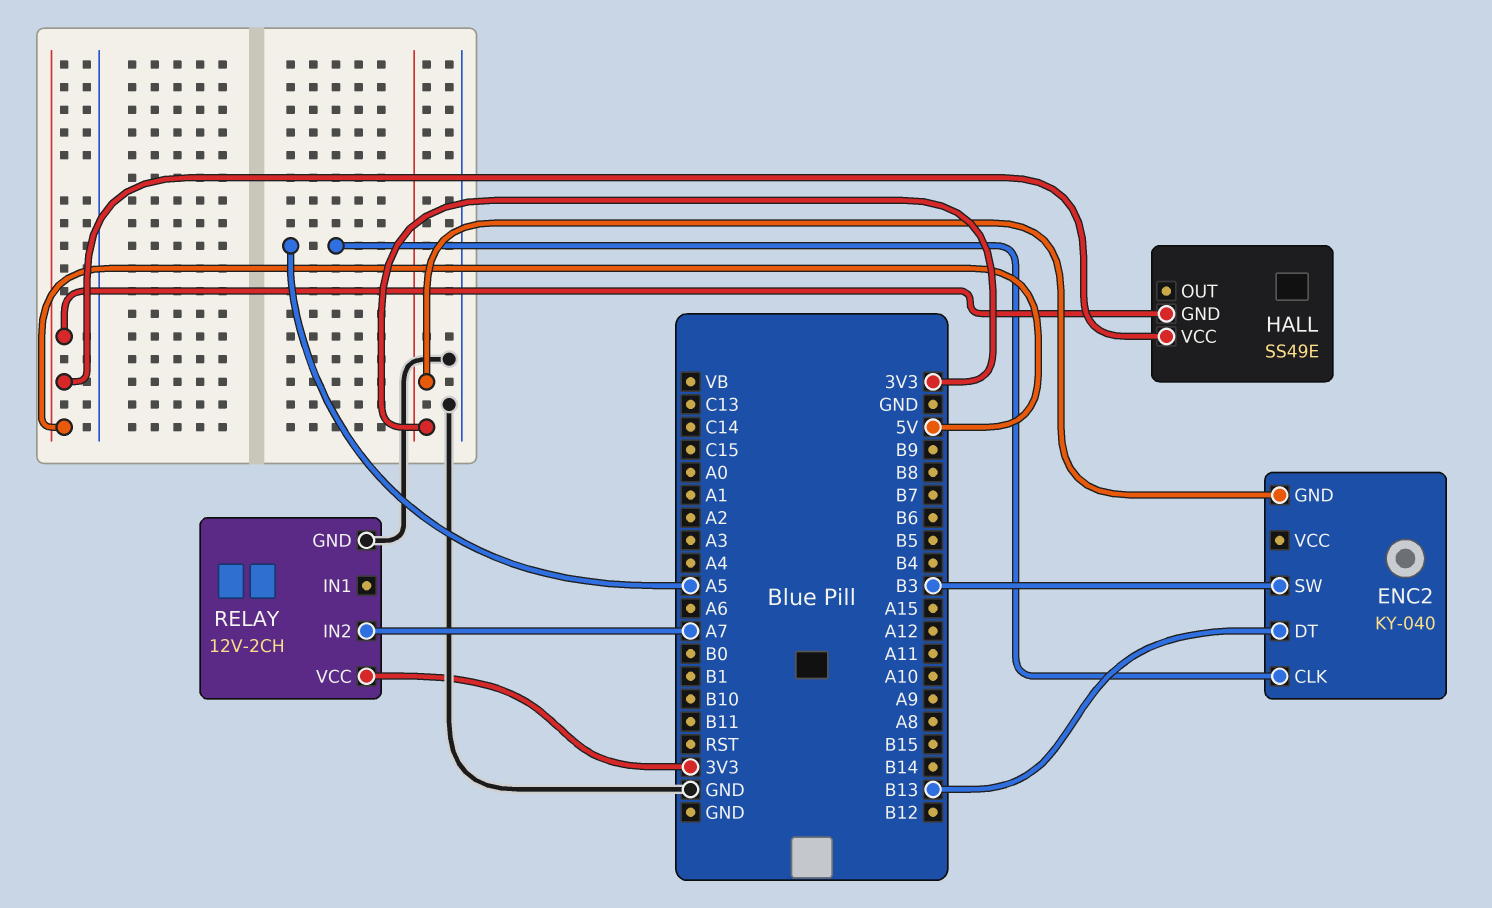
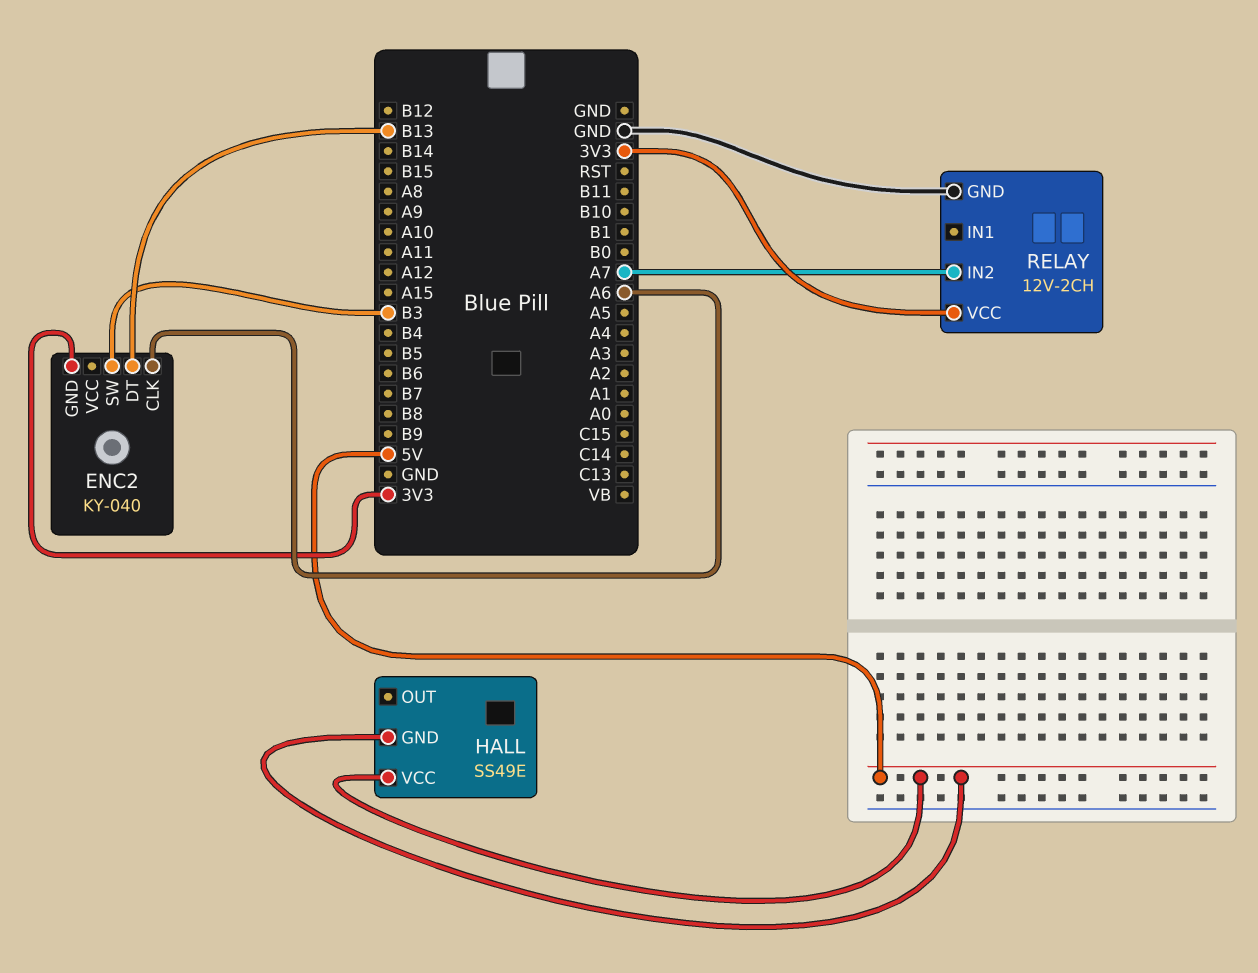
ENC2 pin CLK: A5 -> A6

